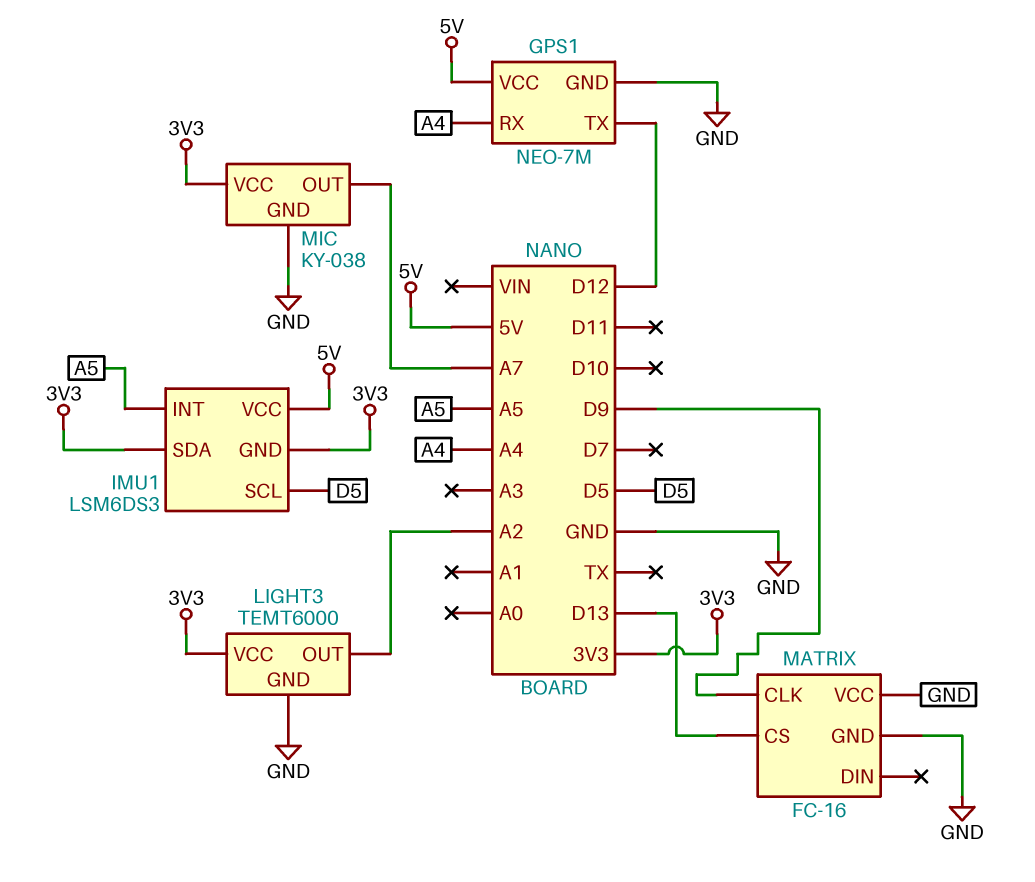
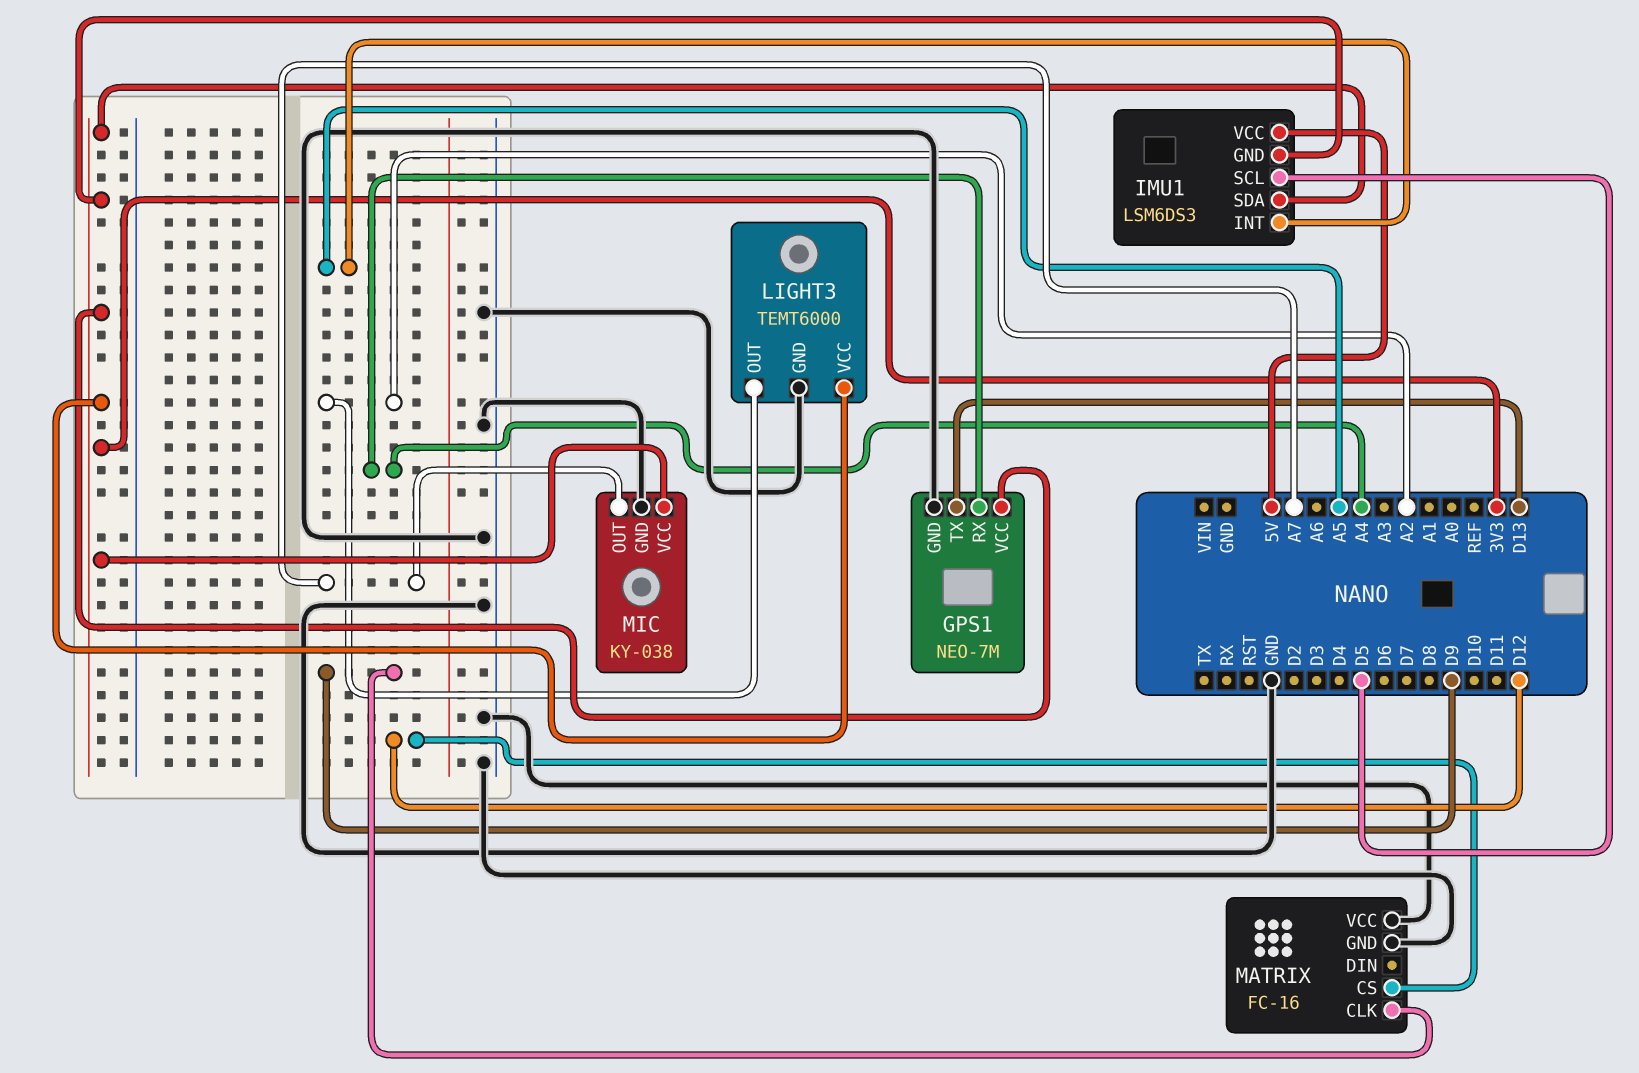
GPS1 pin TX: D12 -> D13
GPS1 pin VCC: 5V -> 3V3
MATRIX pin CS: D13 -> D12

